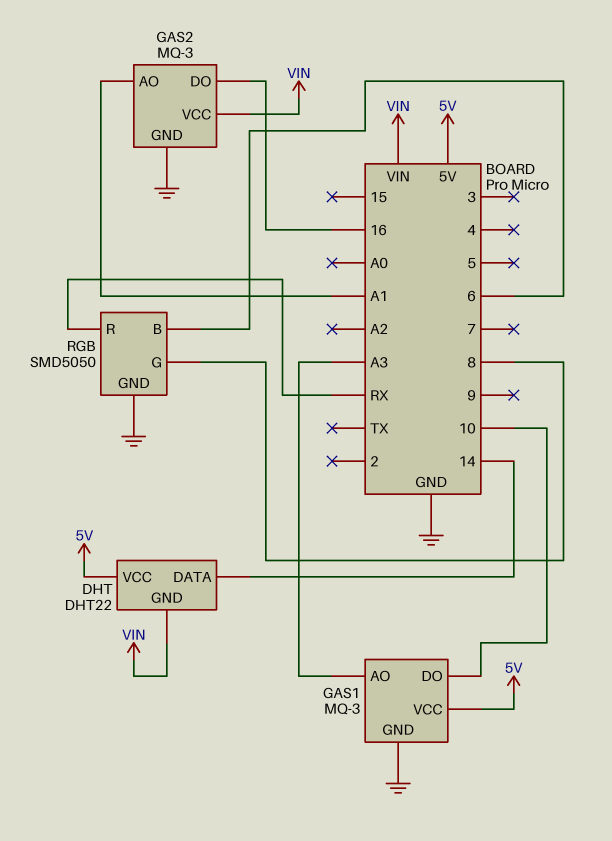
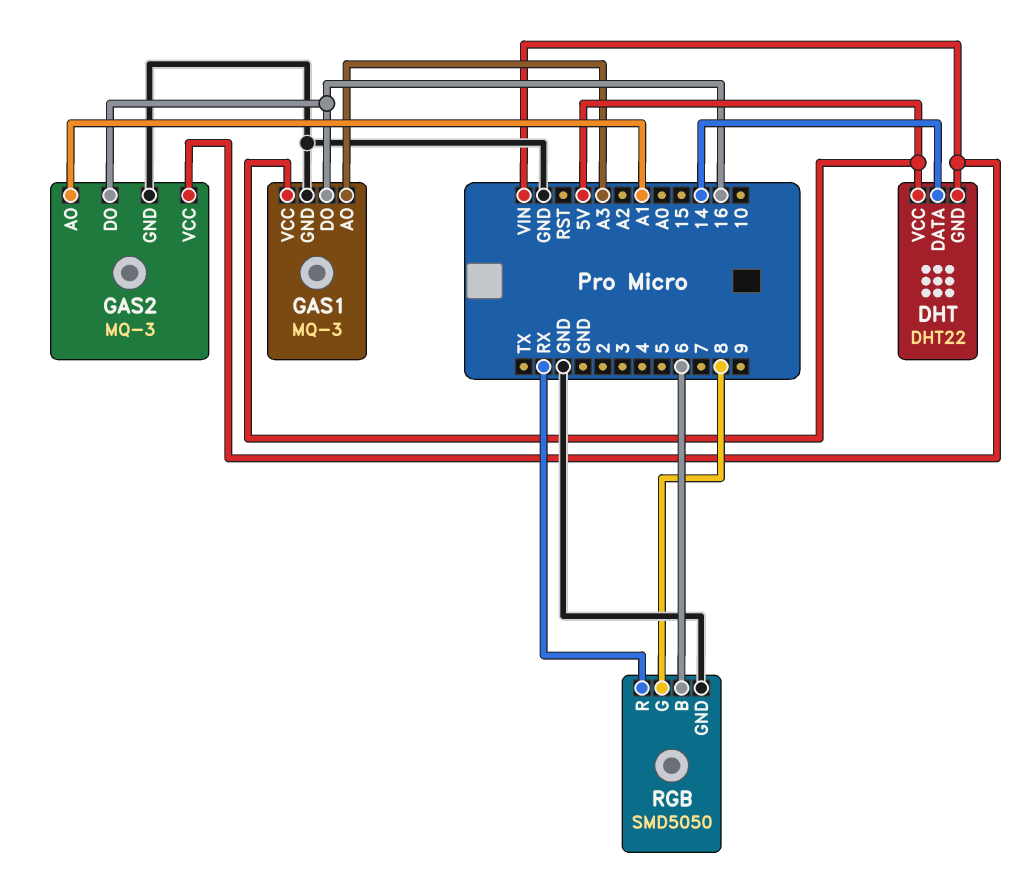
GAS1 pin DO: 10 -> 16

